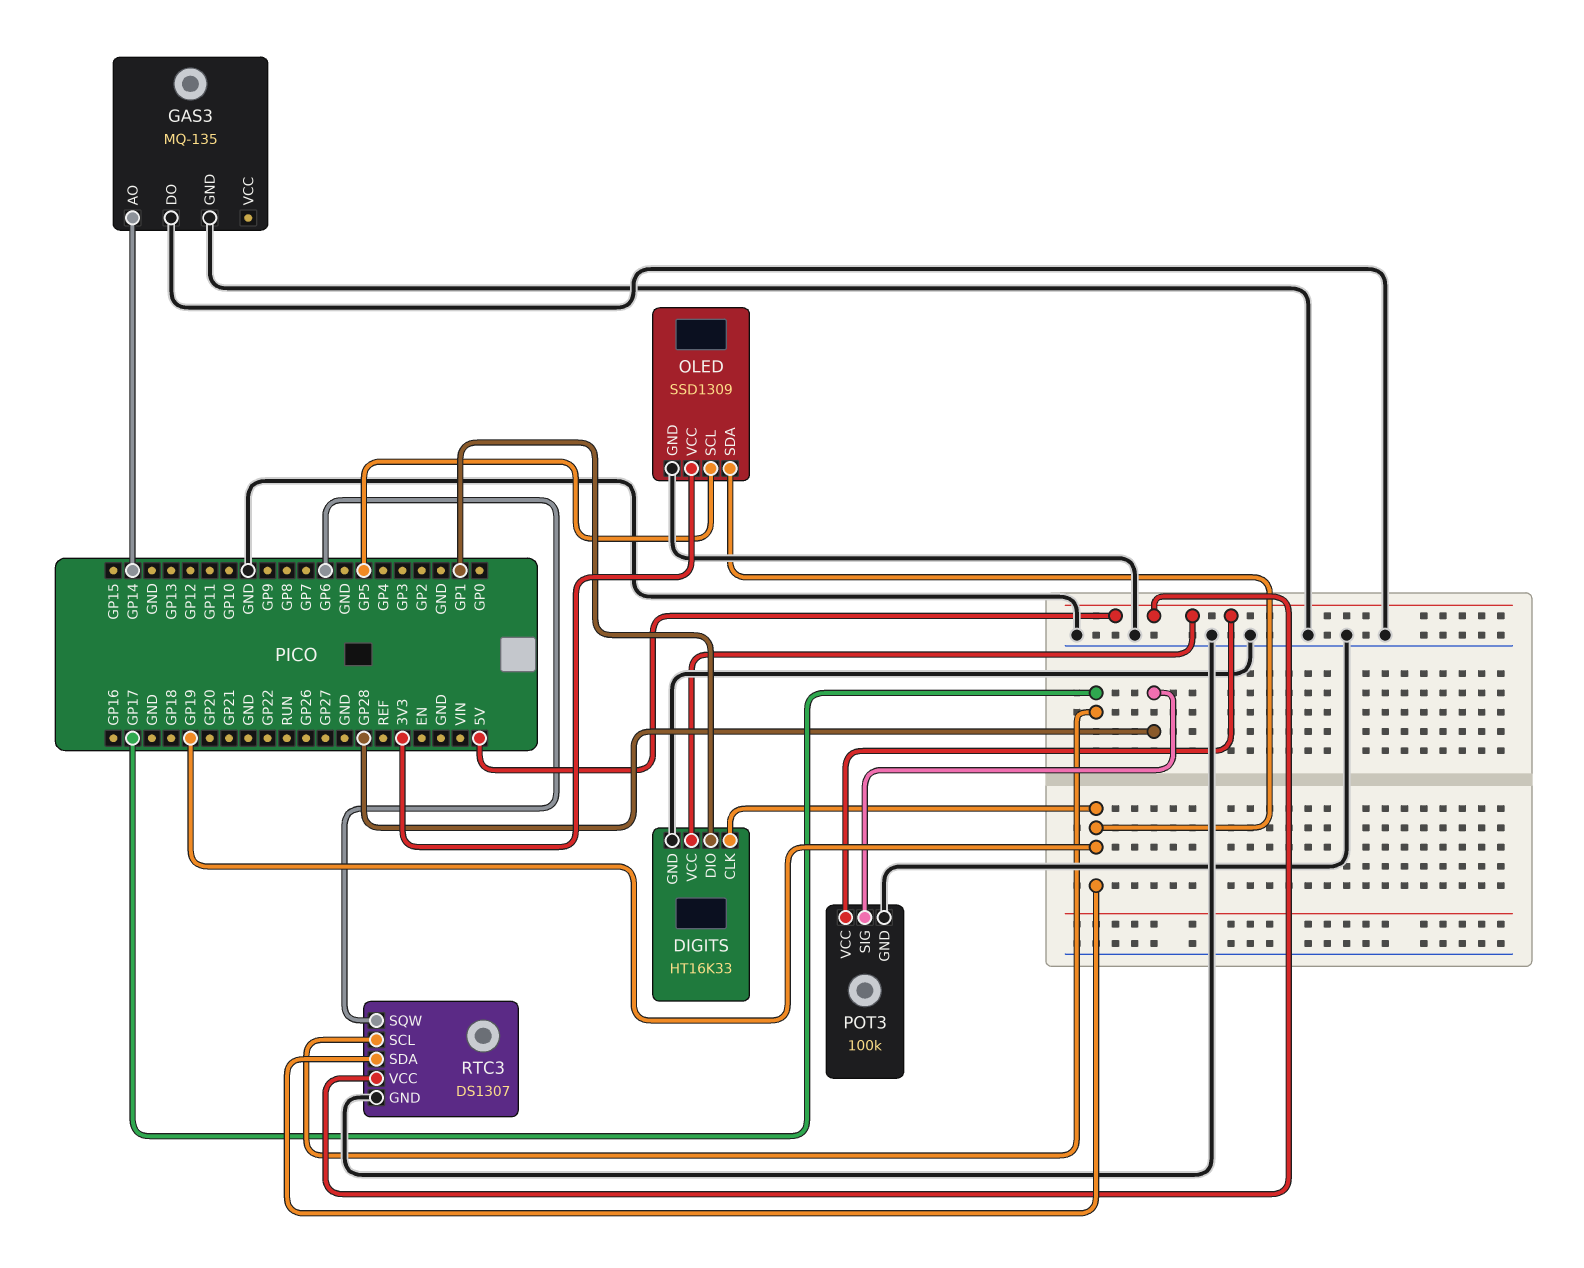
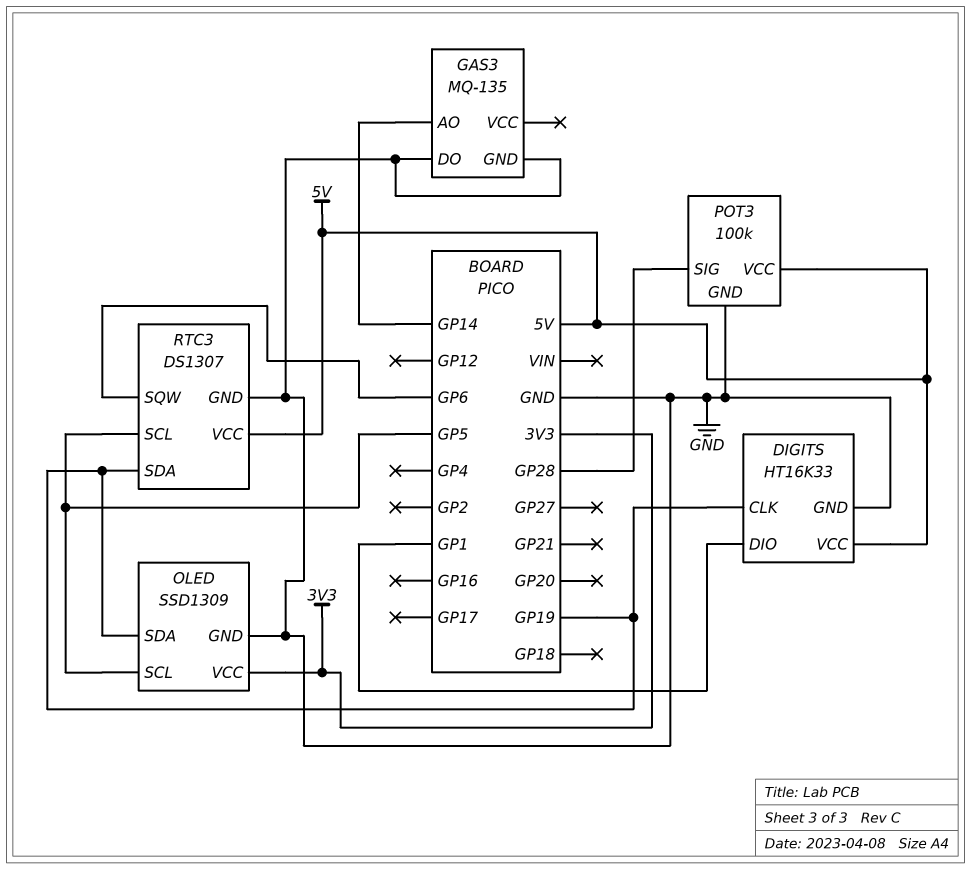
RTC3 pin SCL: GP17 -> GP5

